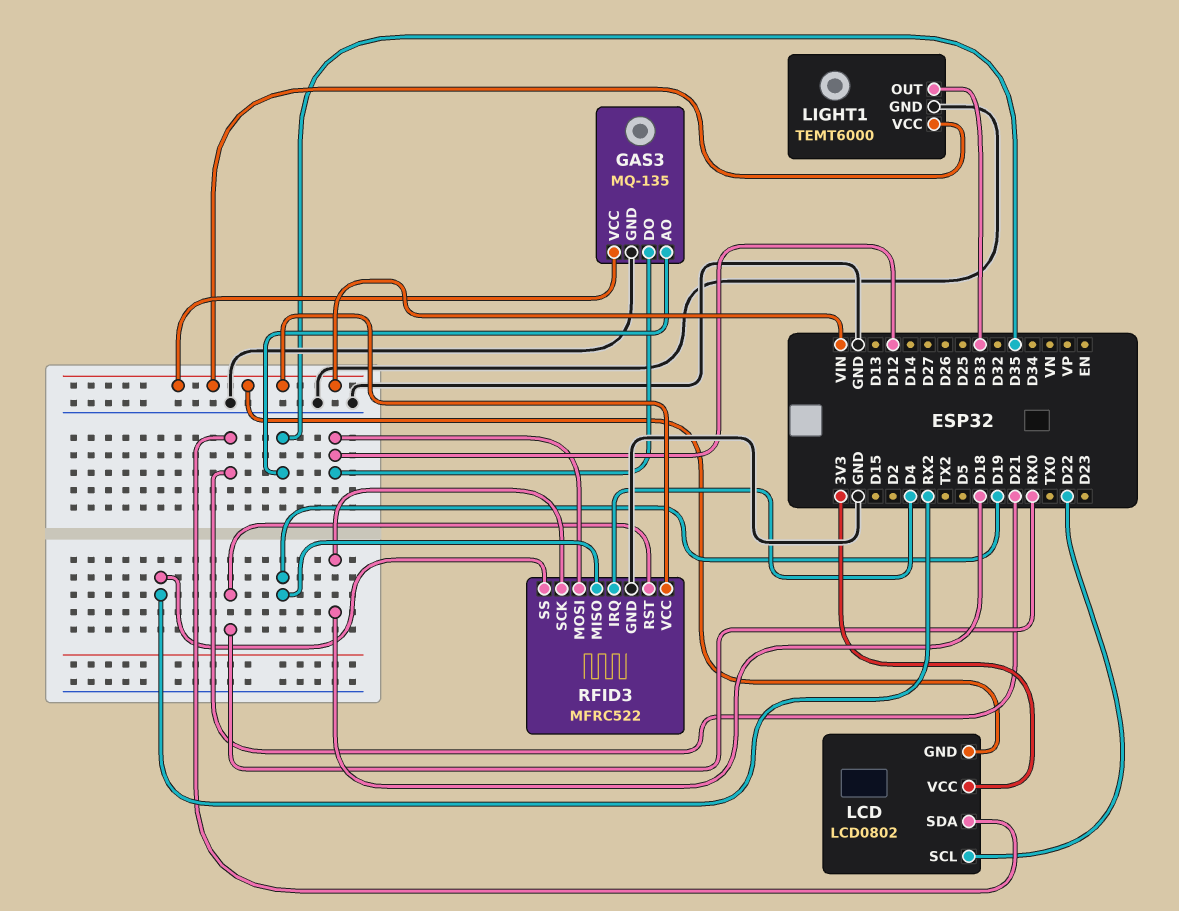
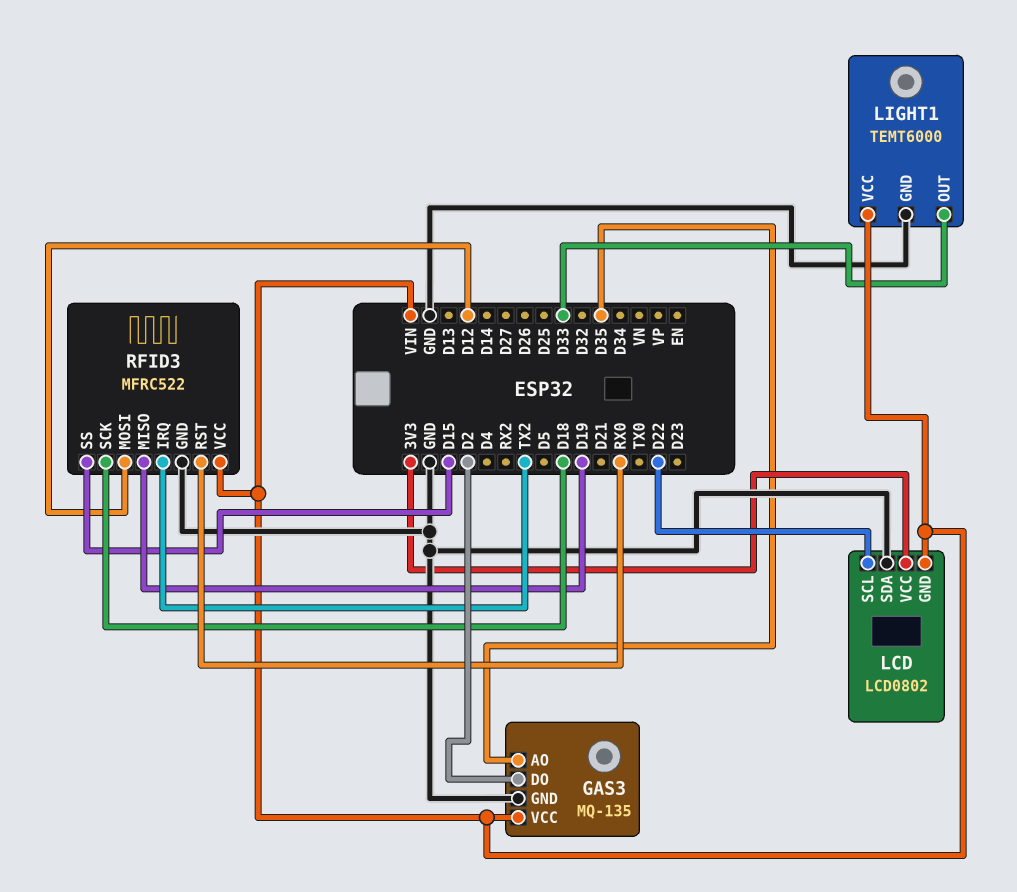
GAS3 pin DO: D12 -> D2
LCD pin SDA: D21 -> GND
RFID3 pin IRQ: D4 -> TX2
RFID3 pin SS: RX2 -> D15

